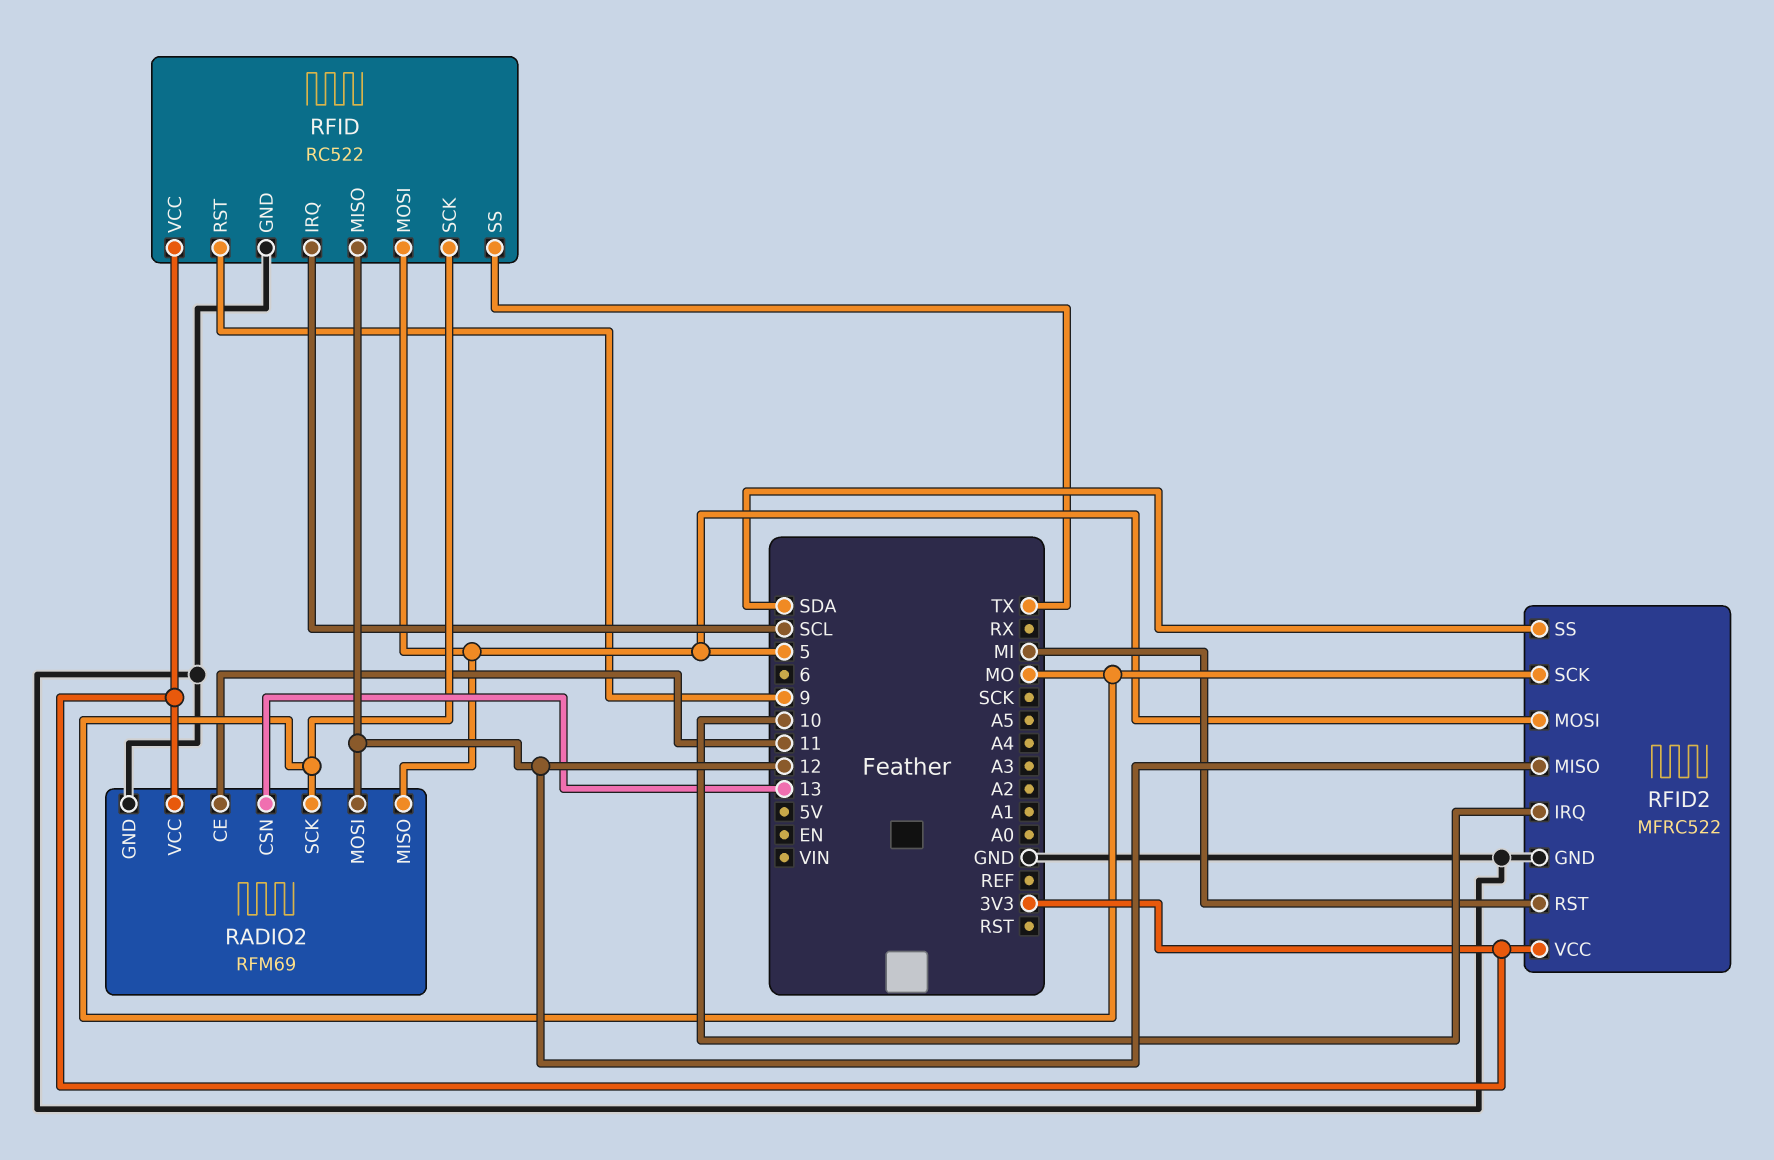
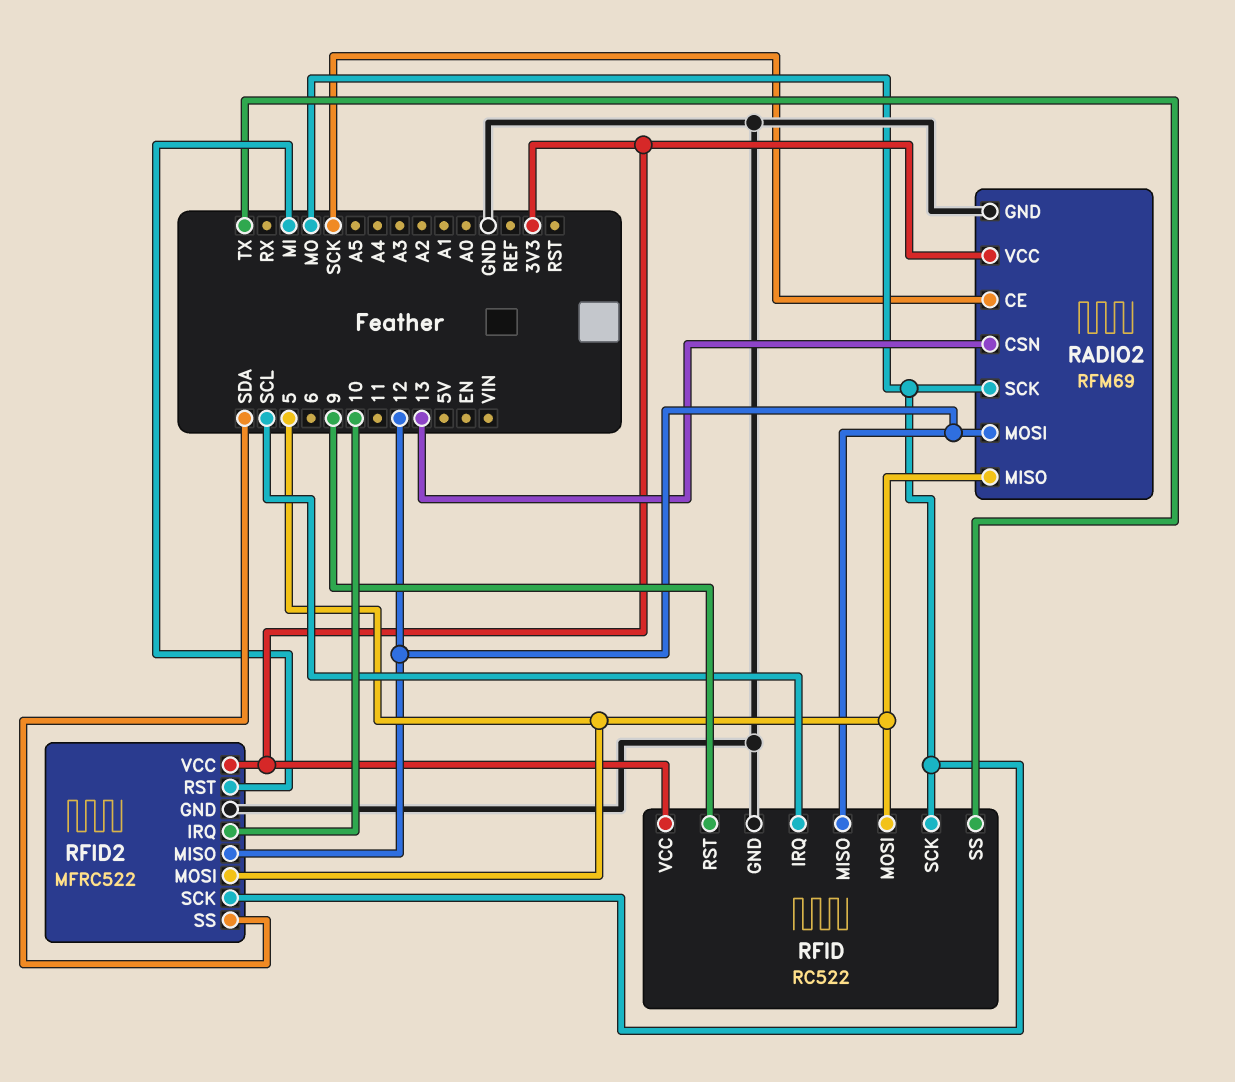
RADIO2 pin CE: 11 -> SCK

